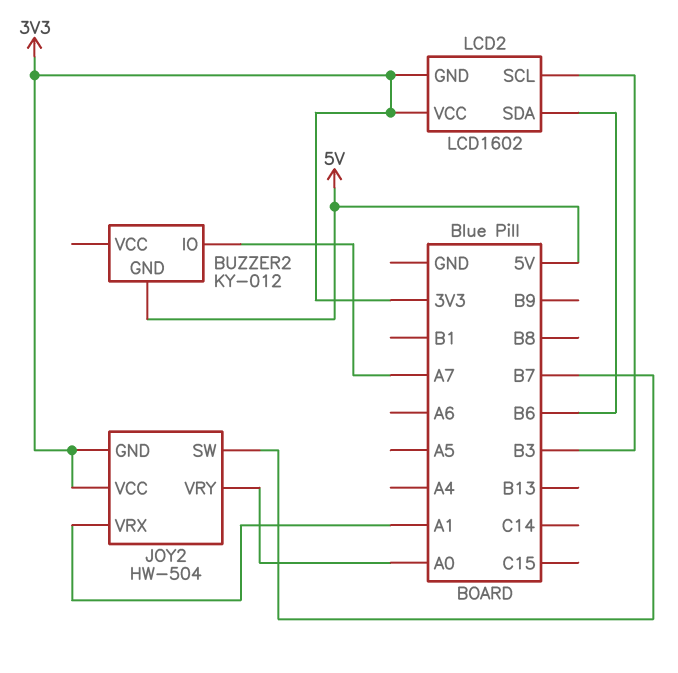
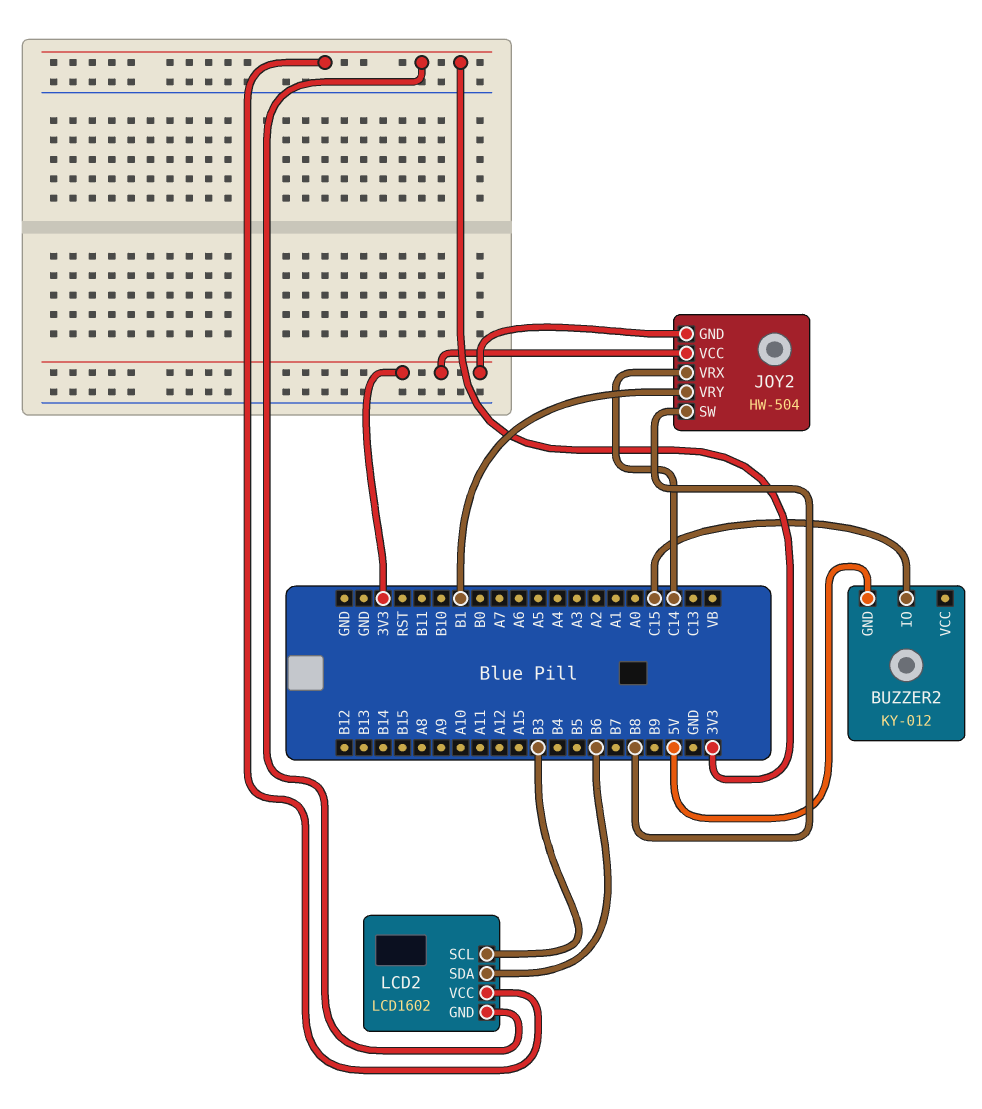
BUZZER2 pin IO: A7 -> C15
JOY2 pin SW: B7 -> B8
JOY2 pin VRX: A1 -> C14
JOY2 pin VRY: A0 -> B1

